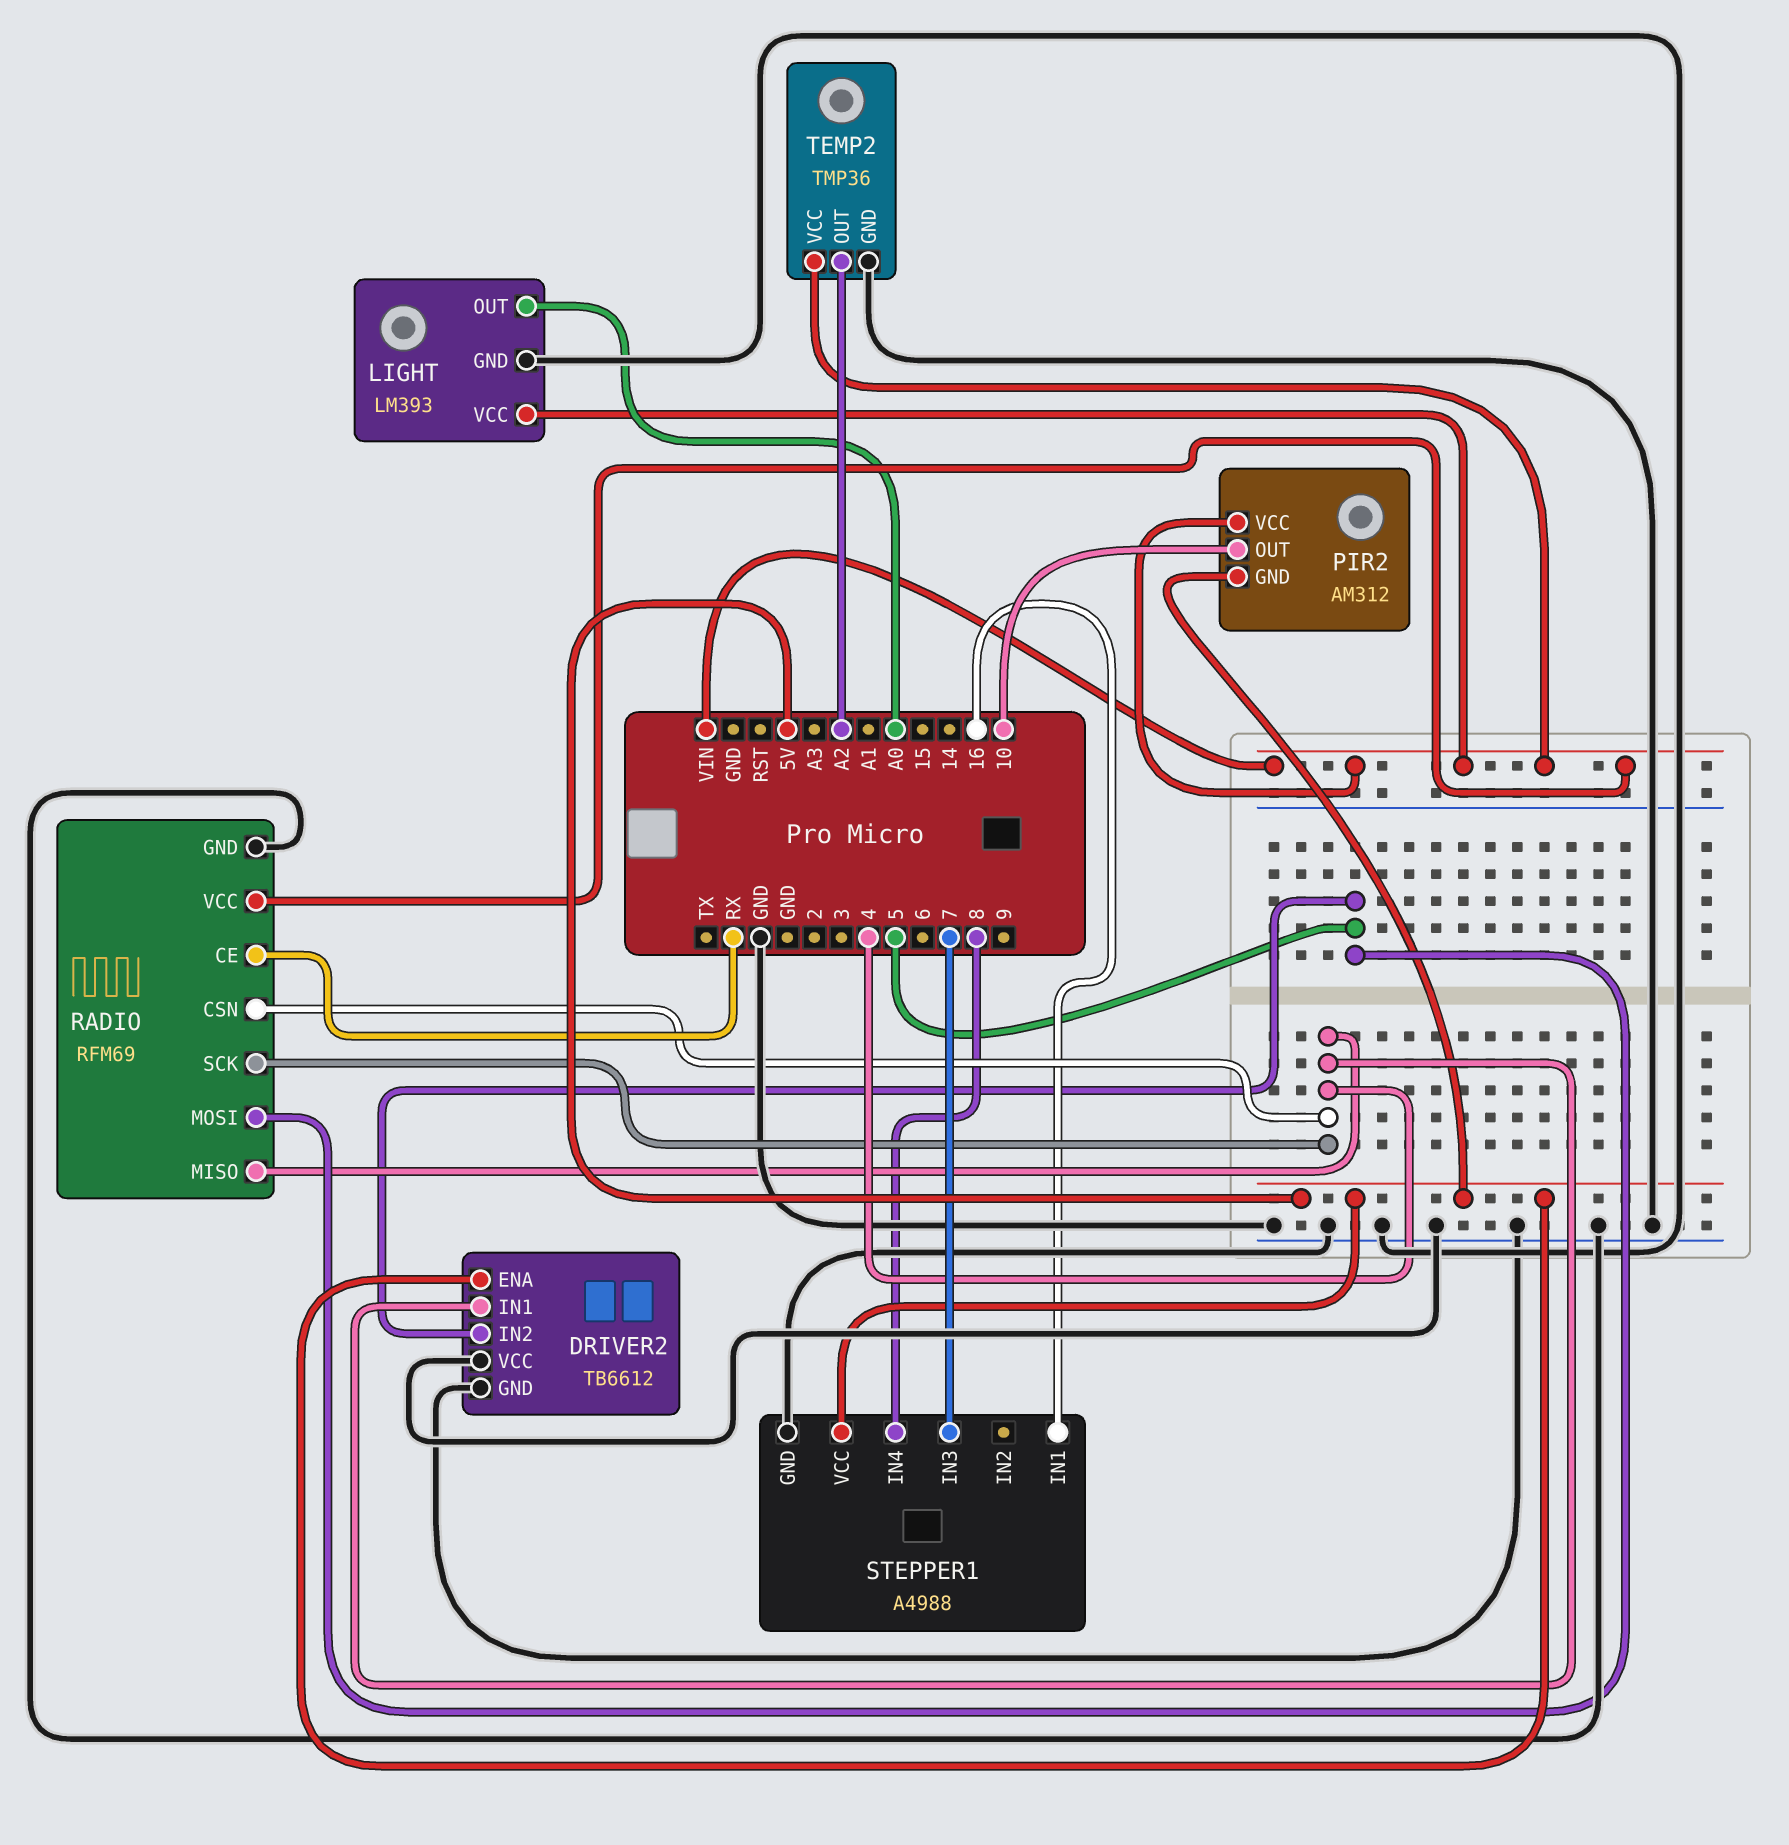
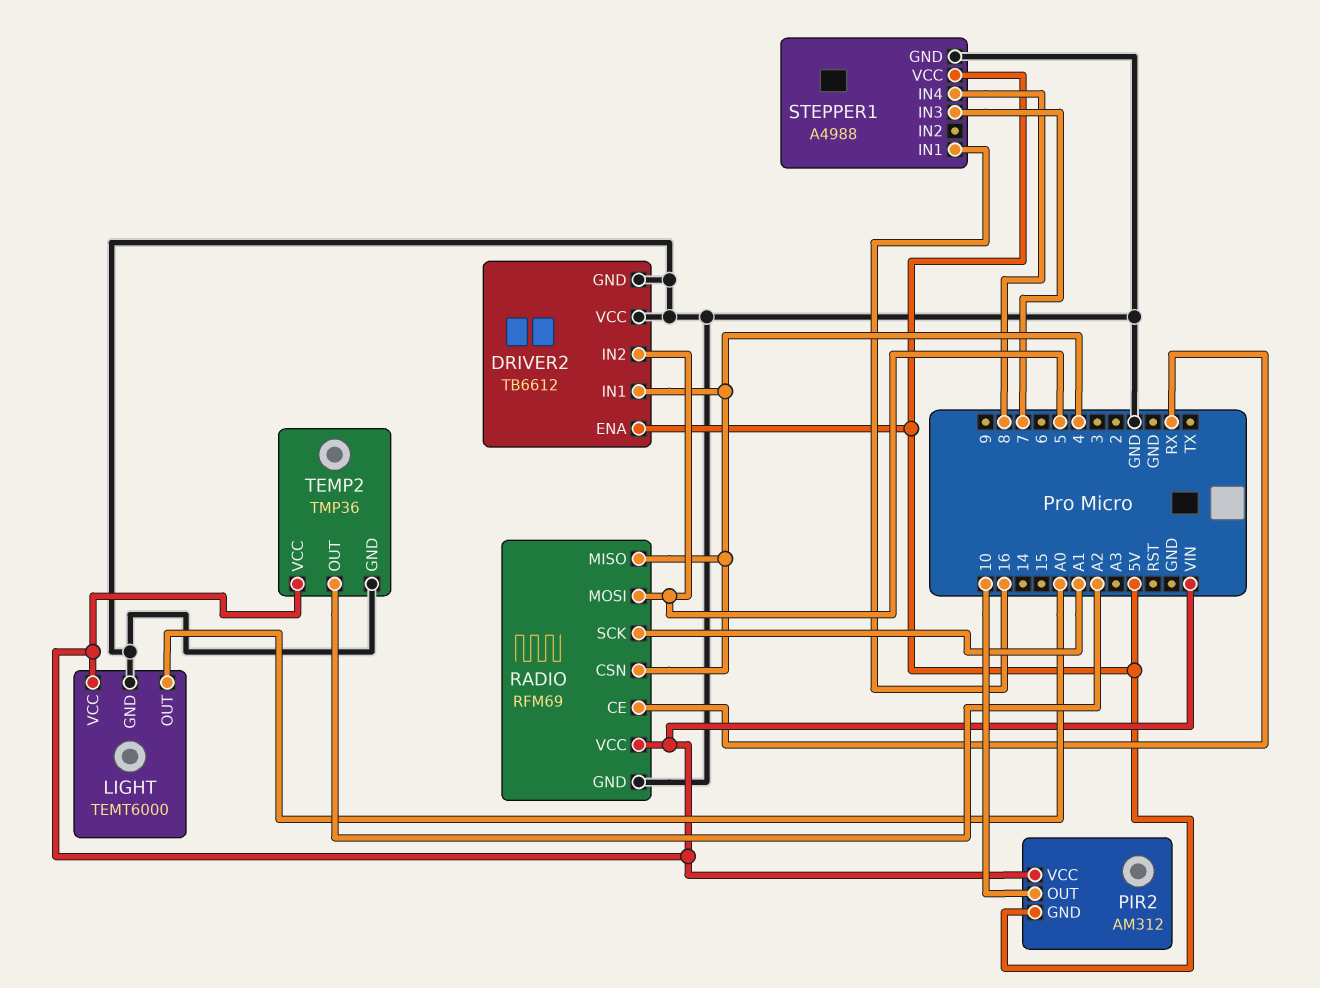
LIGHT: LM393 -> TEMT6000
RADIO pin SCK: 4 -> A1

